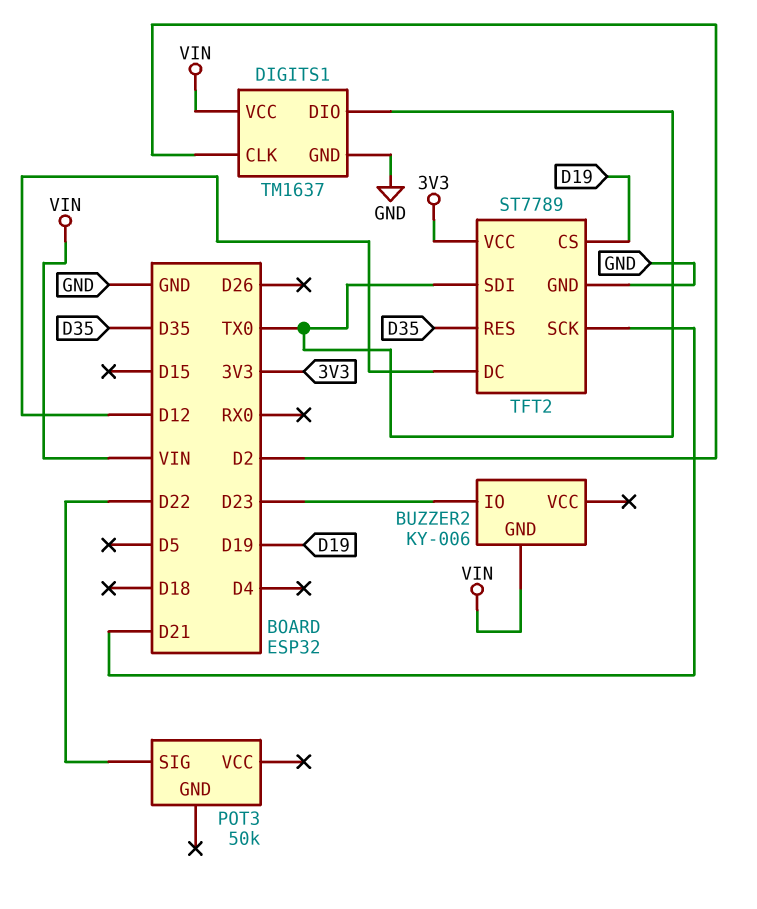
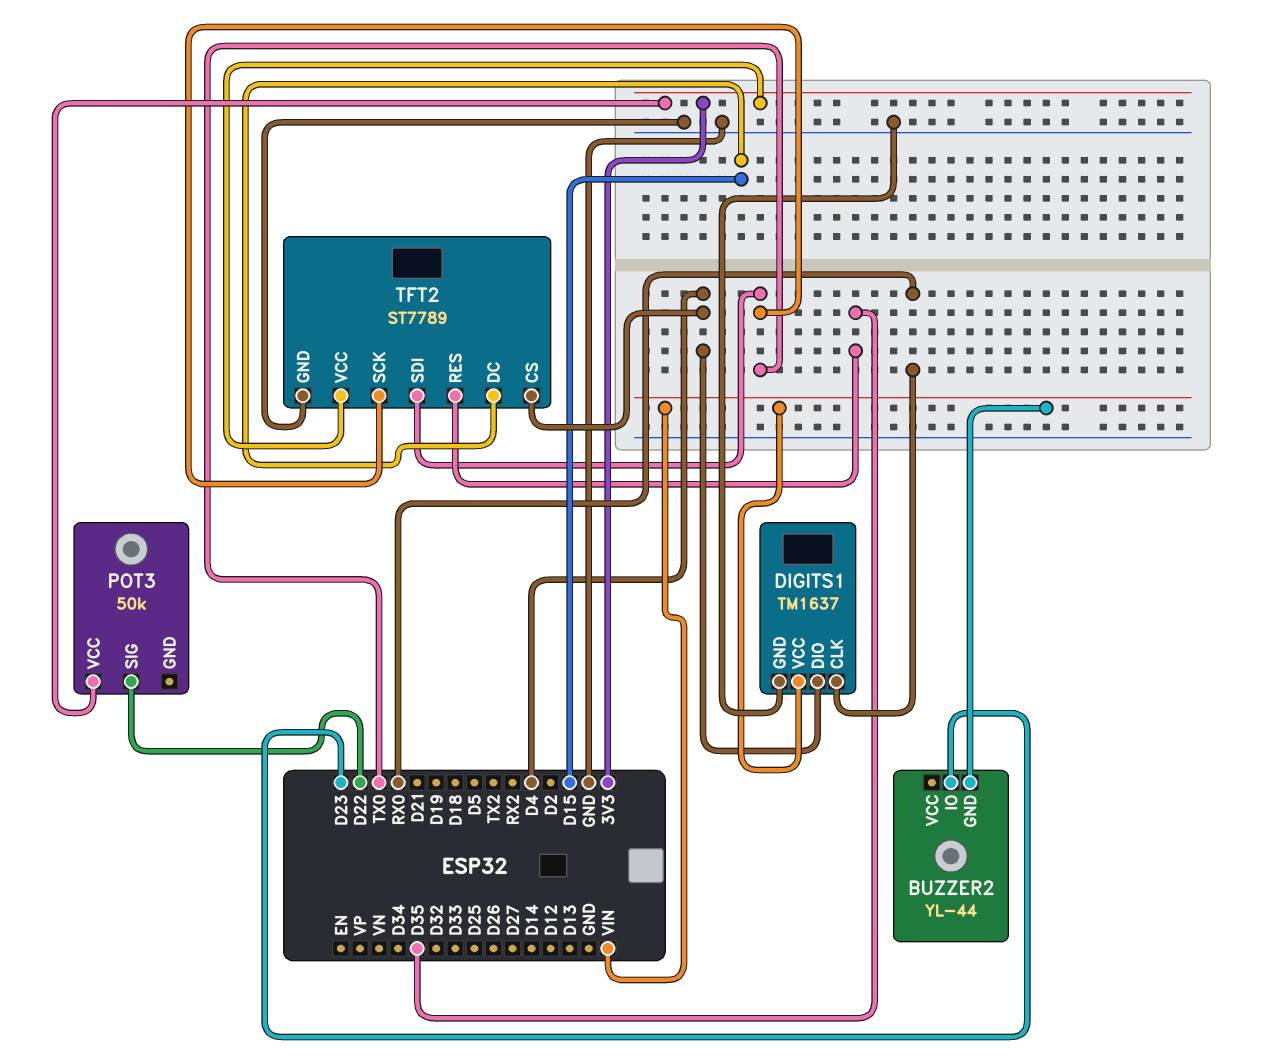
BUZZER2: KY-006 -> YL-44
DIGITS1 pin CLK: D2 -> RX0
DIGITS1 pin DIO: TX0 -> D4
POT3 pin VCC: none -> 3V3
TFT2 pin CS: D19 -> D4
TFT2 pin DC: D12 -> D15
TFT2 pin SCK: D21 -> TX0

